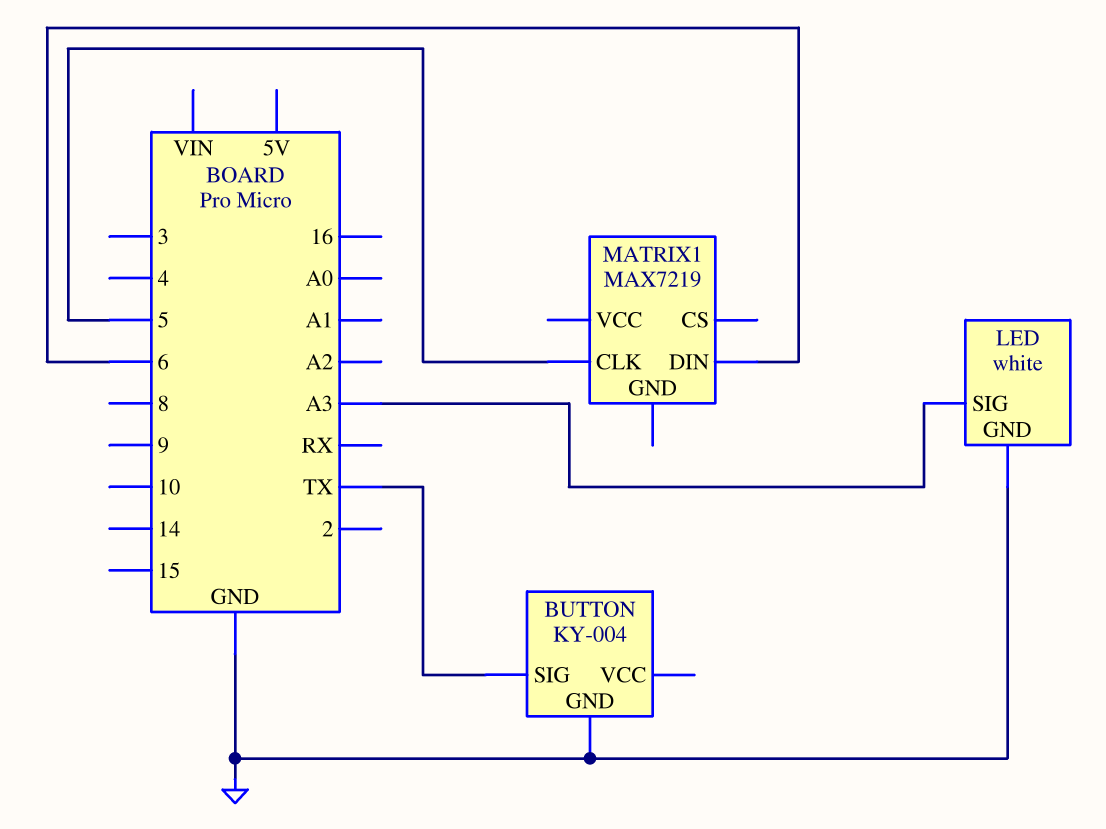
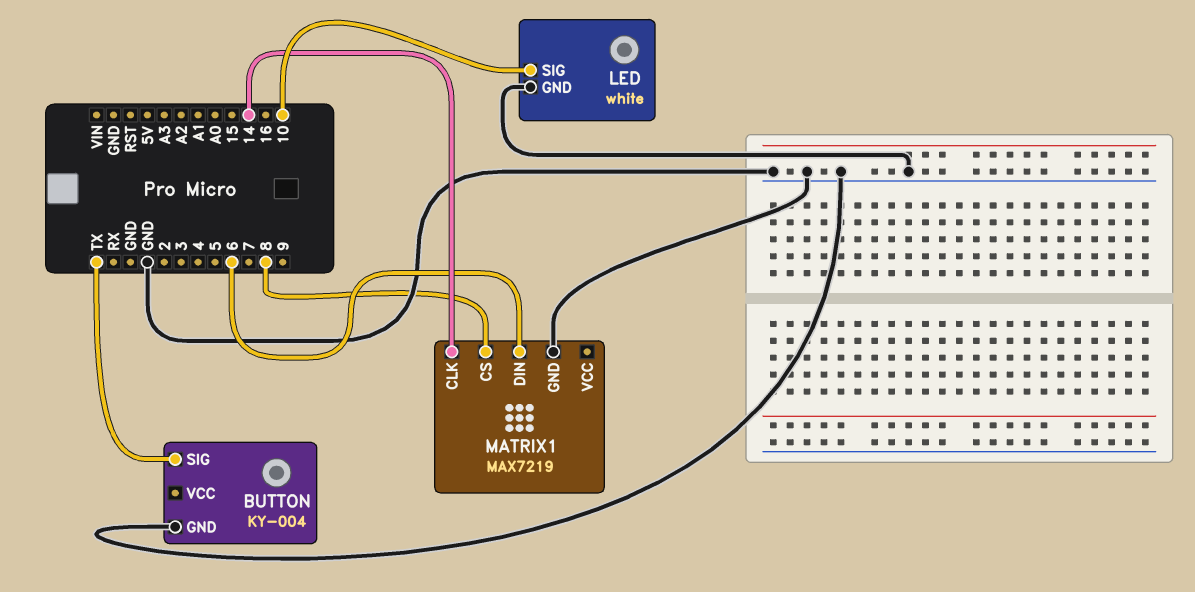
LED pin SIG: A3 -> 10
MATRIX1 pin CLK: 5 -> 14
MATRIX1 pin CS: none -> 8
MATRIX1 pin GND: none -> GND

